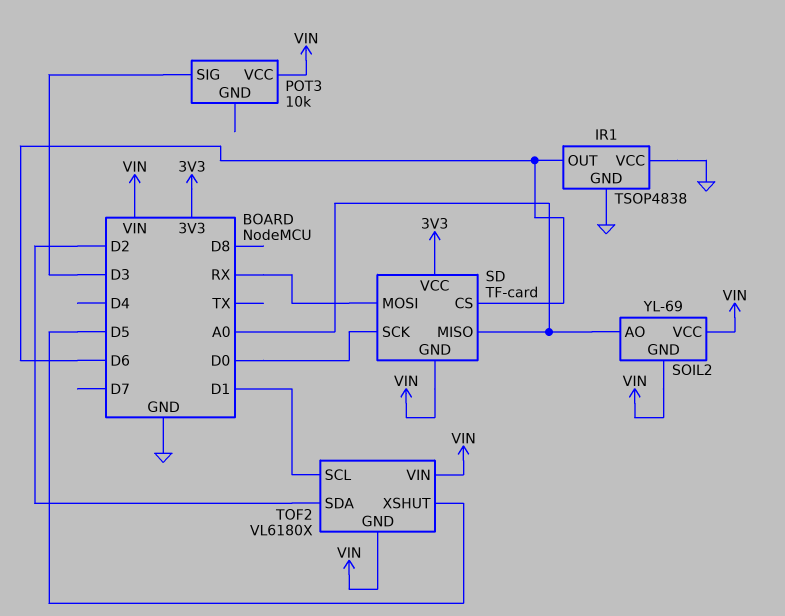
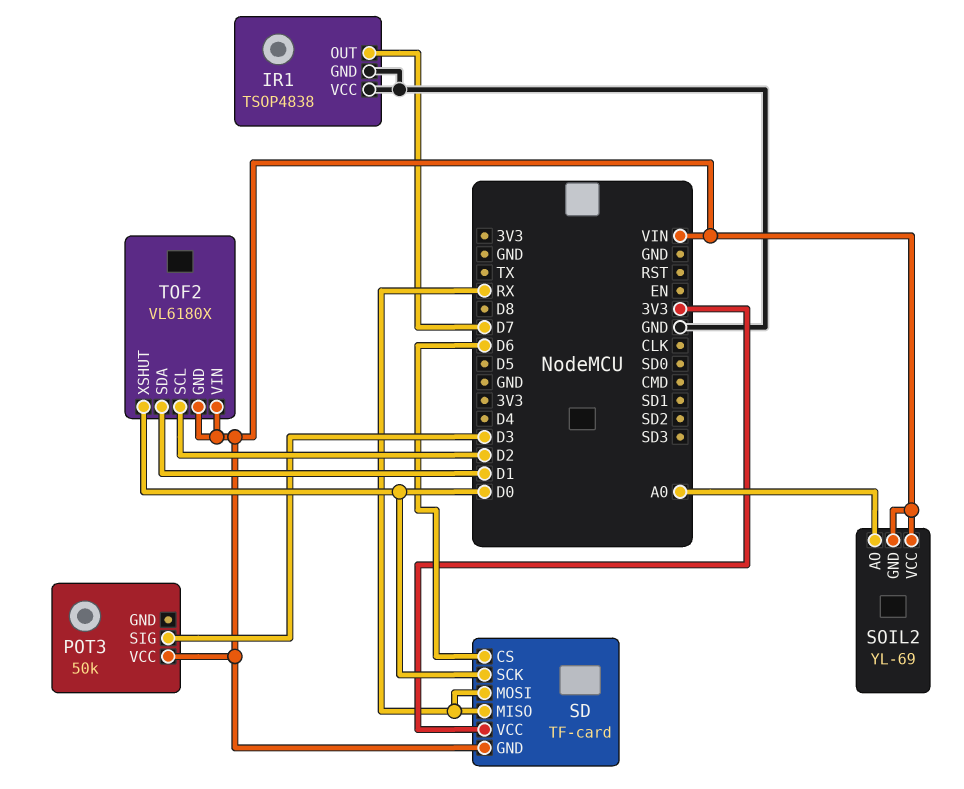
IR1 pin OUT: D6 -> D7
POT3: 10k -> 50k
SD pin MISO: A0 -> RX
TOF2 pin SCL: D1 -> D2
TOF2 pin SDA: D2 -> D1
TOF2 pin XSHUT: D5 -> D0

